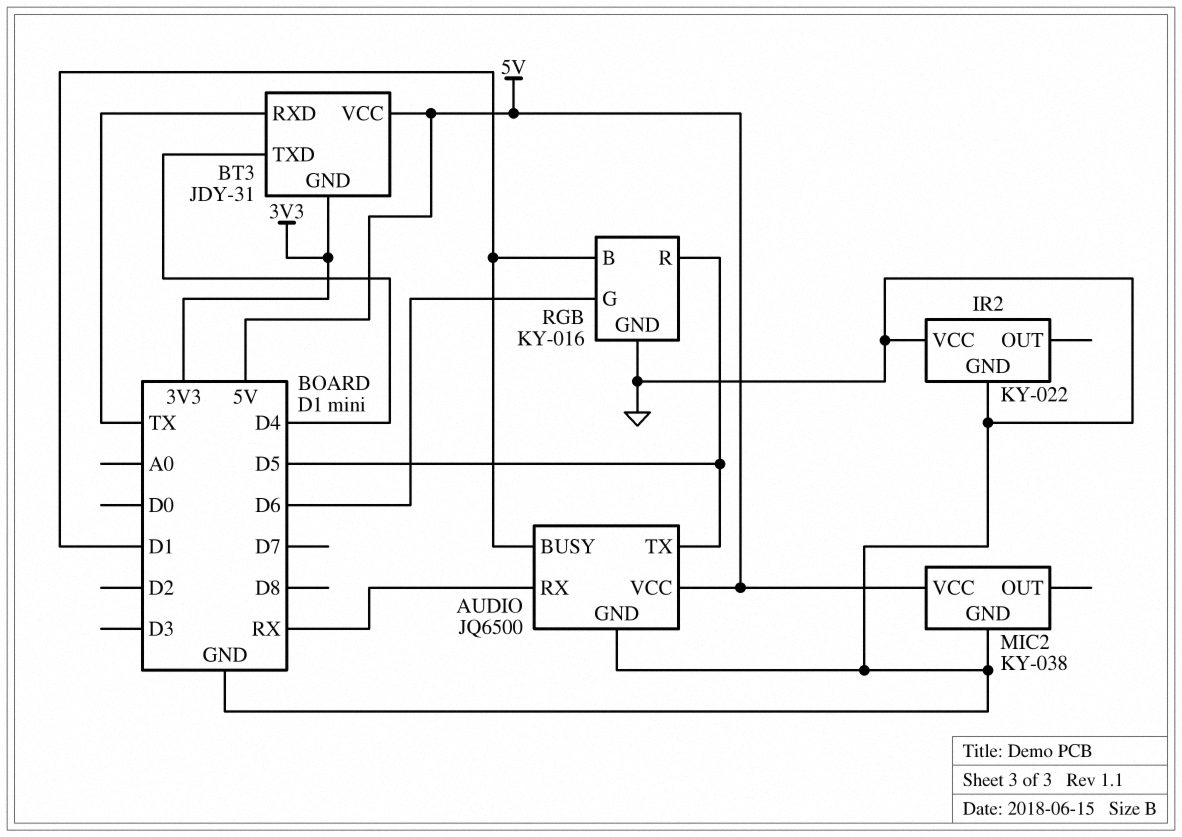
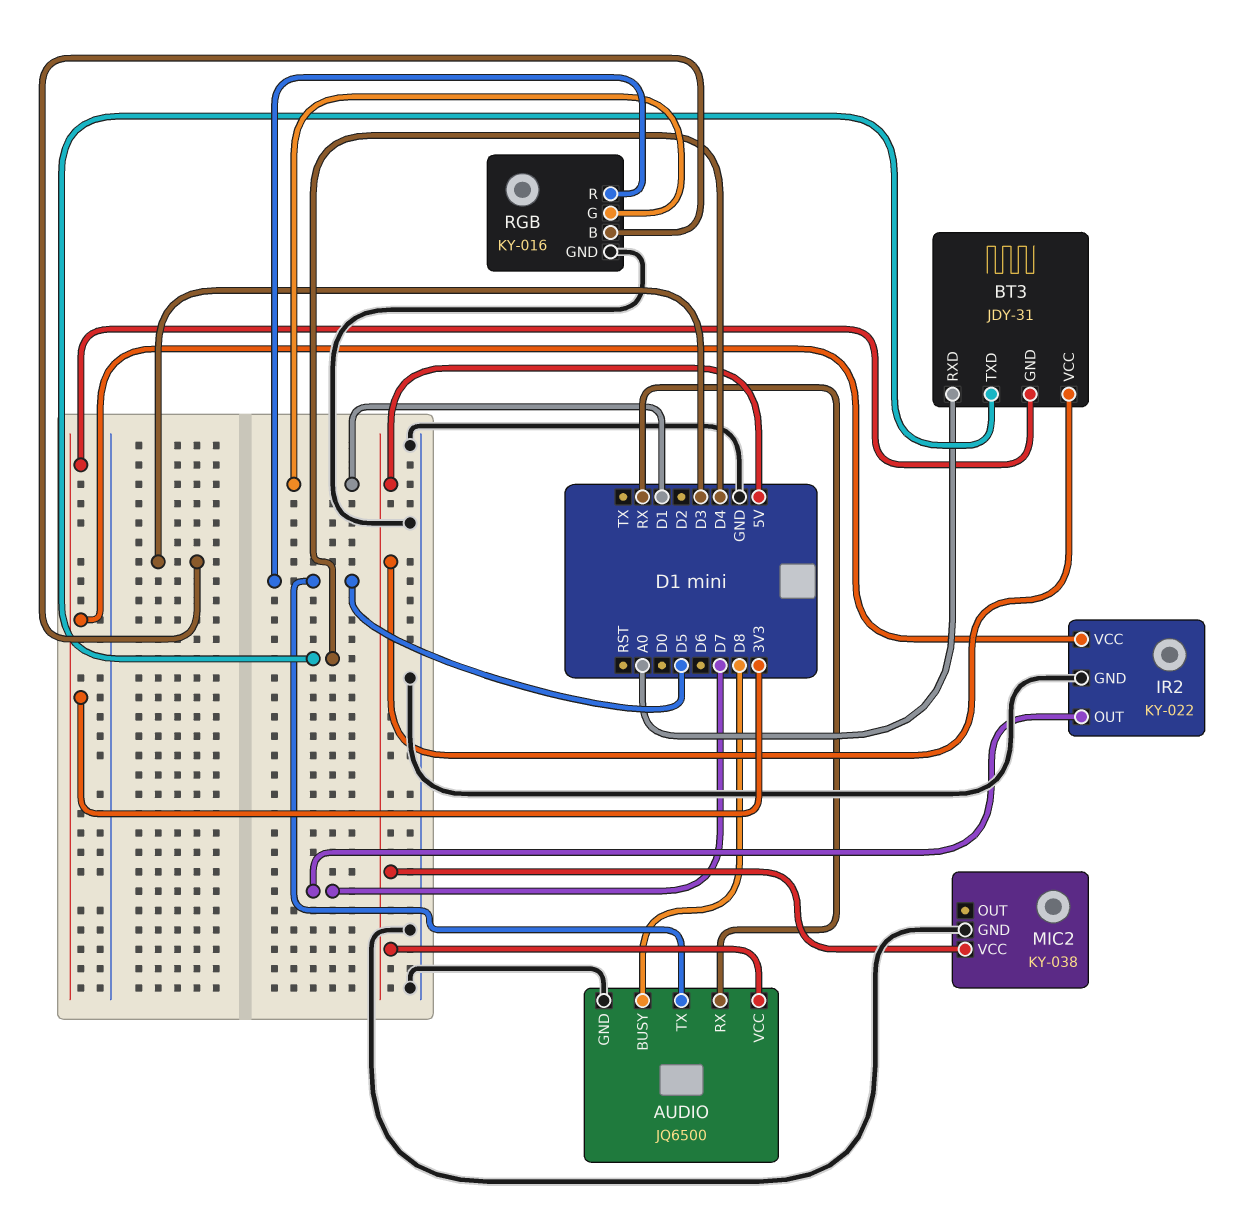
AUDIO pin BUSY: D1 -> D8
BT3 pin RXD: TX -> A0
IR2 pin OUT: none -> D7
IR2 pin VCC: GND -> 3V3
RGB pin B: D1 -> D3
RGB pin G: D6 -> D1

